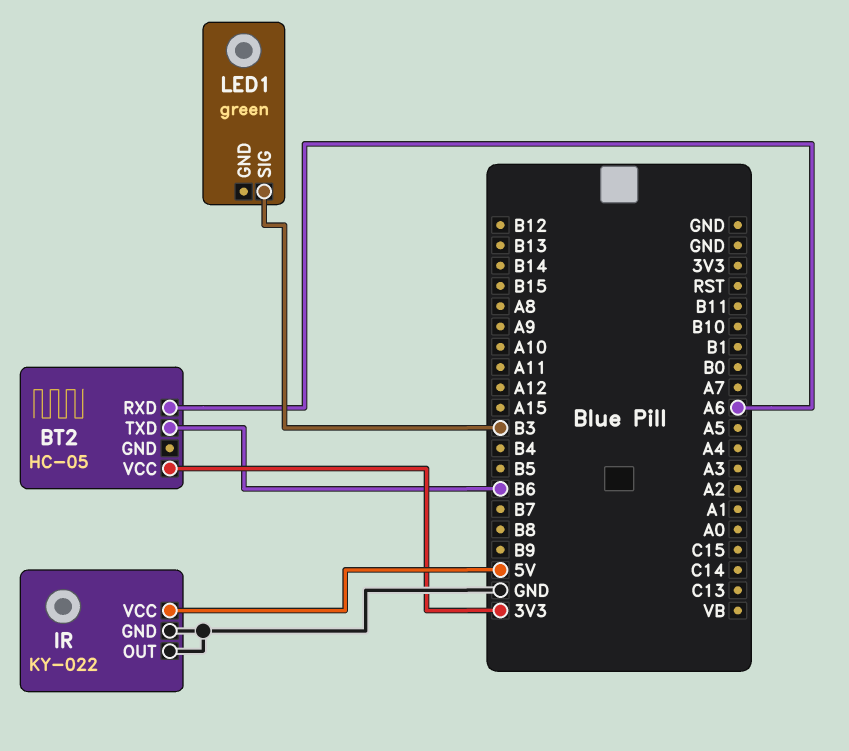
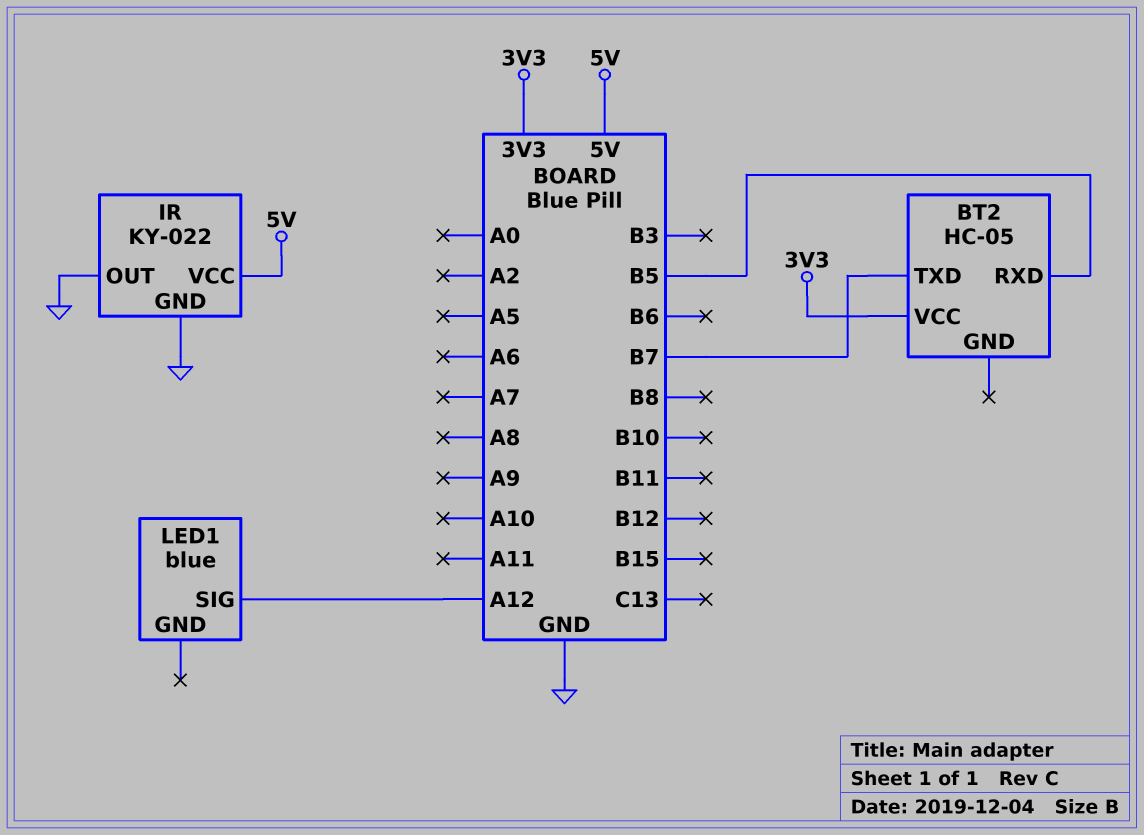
BT2 pin RXD: A6 -> B5
BT2 pin TXD: B6 -> B7
LED1: green -> blue
LED1 pin SIG: B3 -> A12

